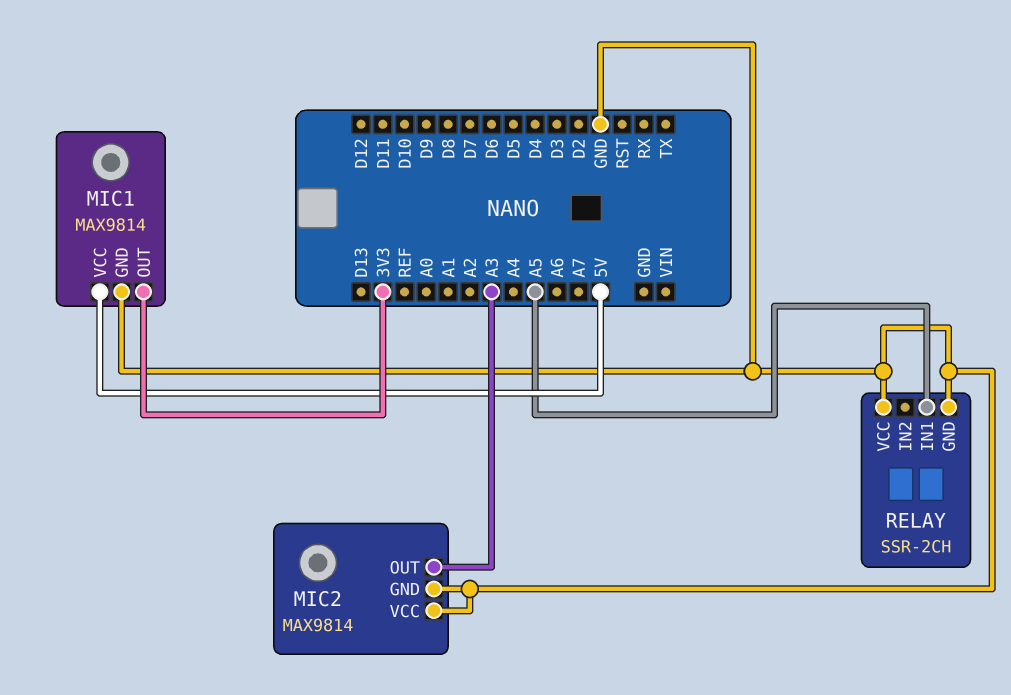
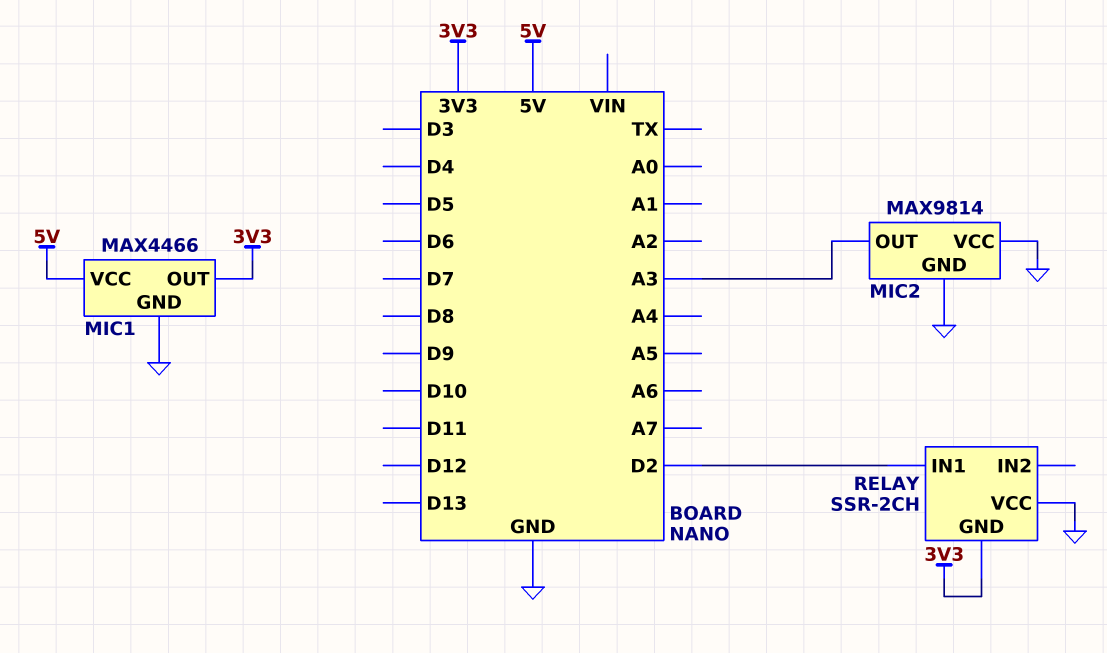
MIC1: MAX9814 -> MAX4466
RELAY pin GND: GND -> 3V3
RELAY pin IN1: A5 -> D2

